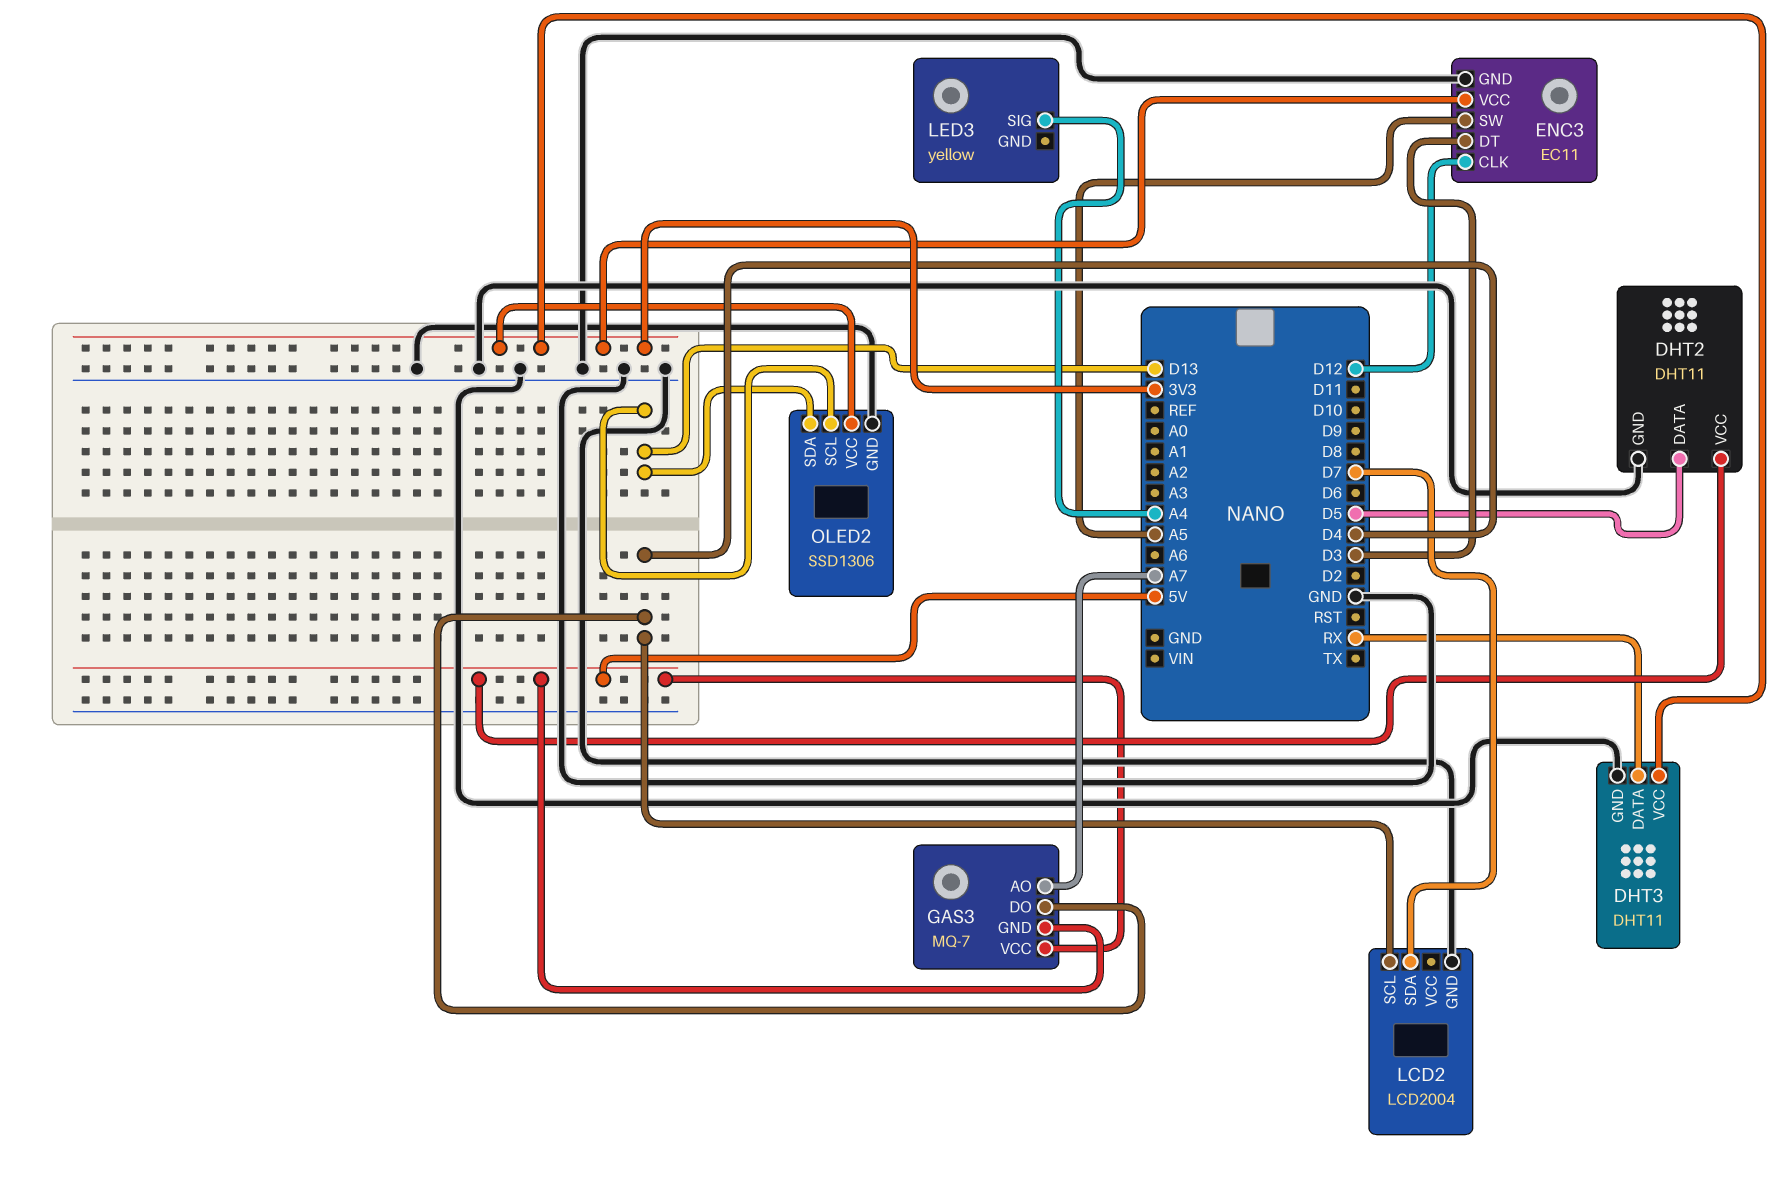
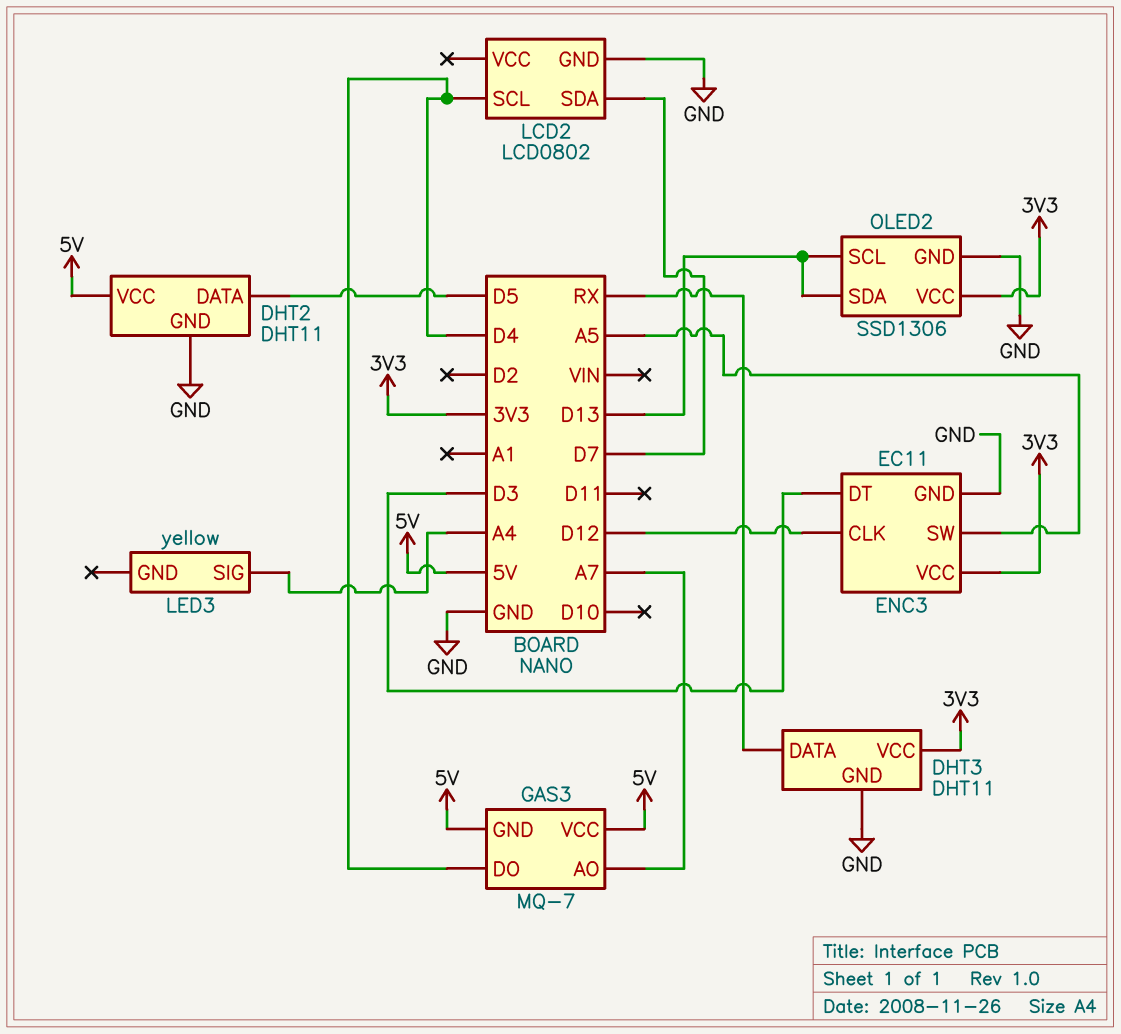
LCD2: LCD2004 -> LCD0802

